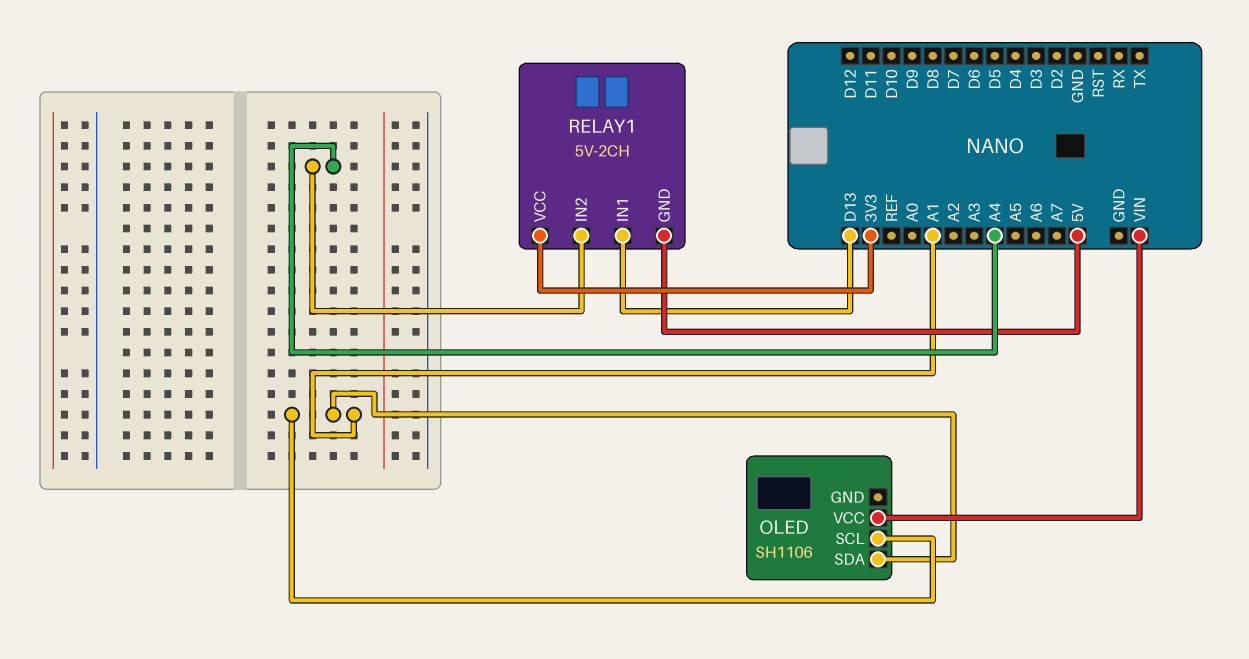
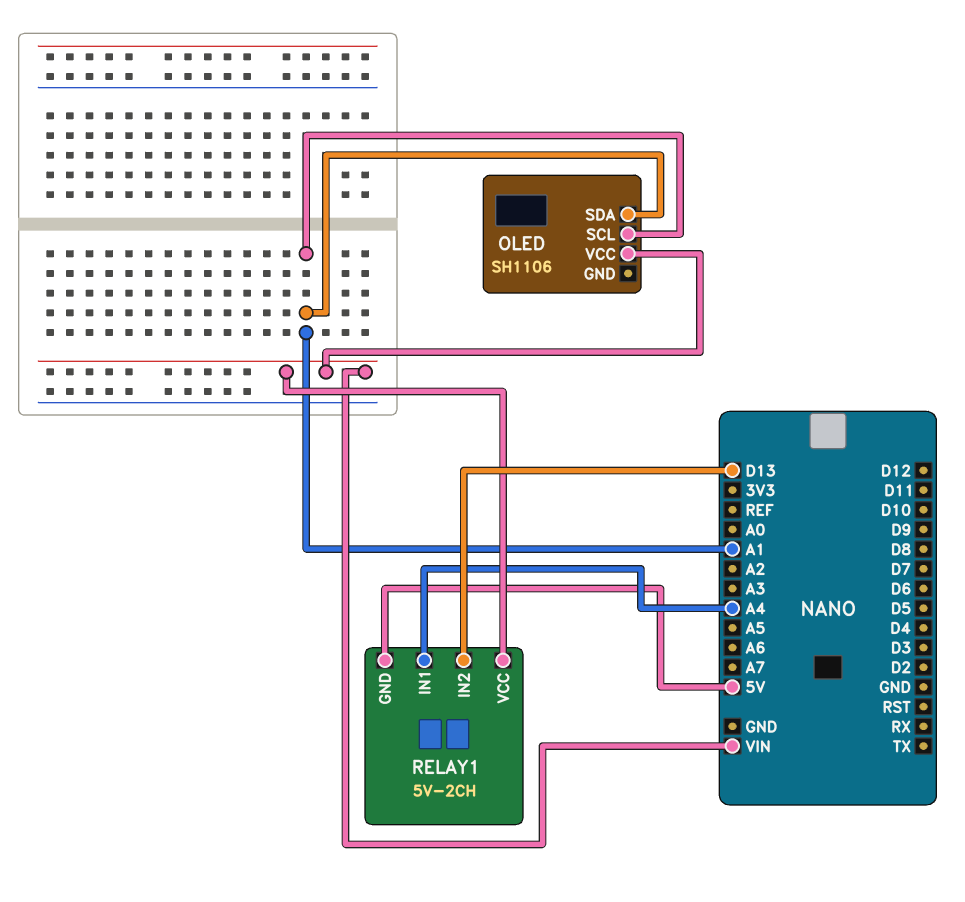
RELAY1 pin IN1: D13 -> A4
RELAY1 pin IN2: A4 -> D13
RELAY1 pin VCC: 3V3 -> VIN

